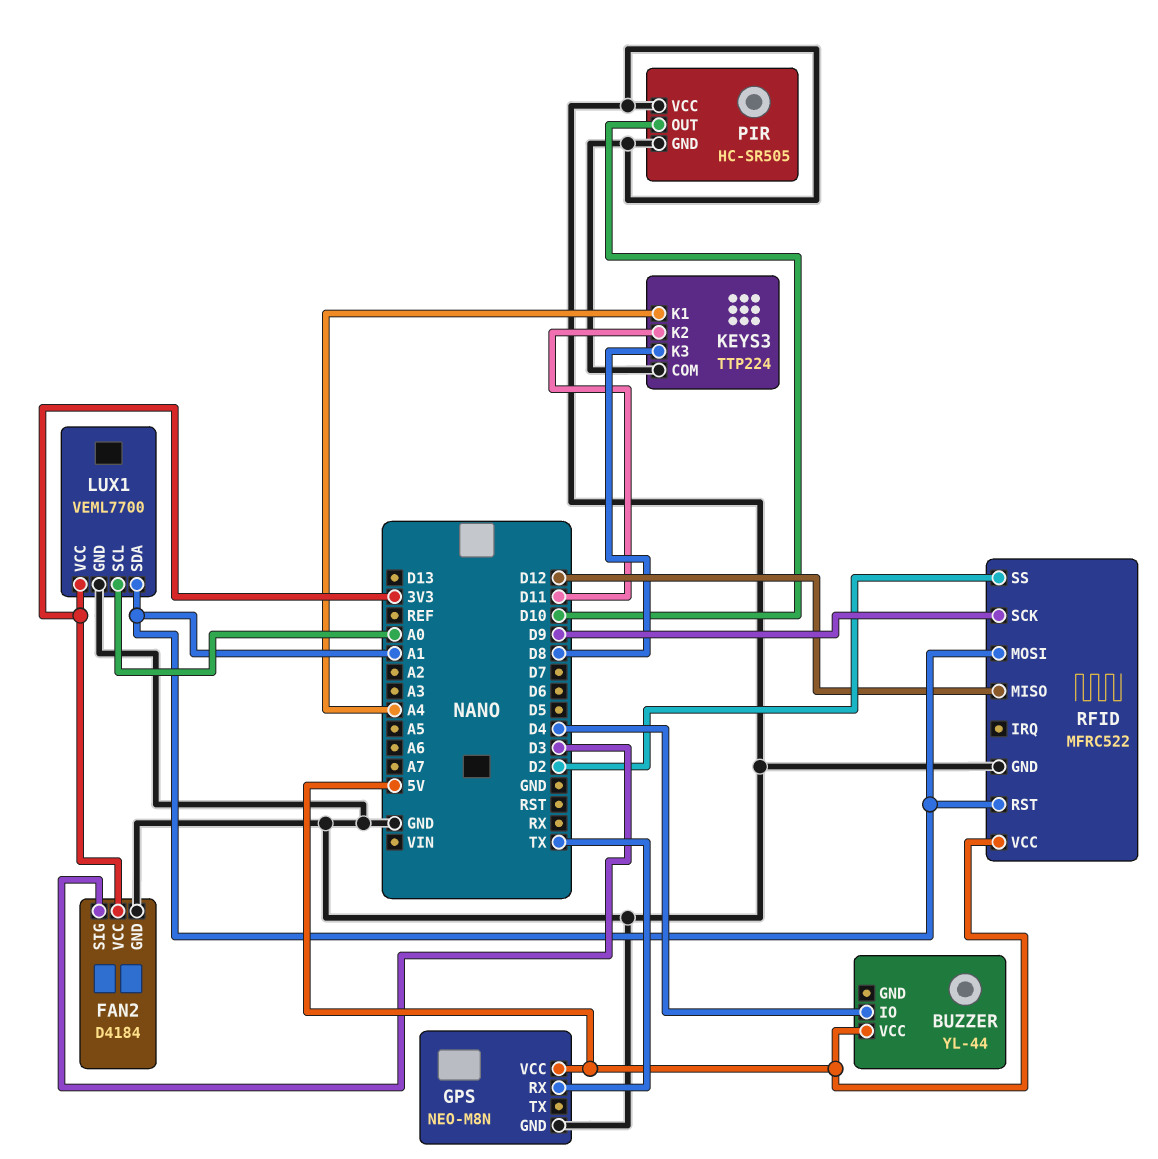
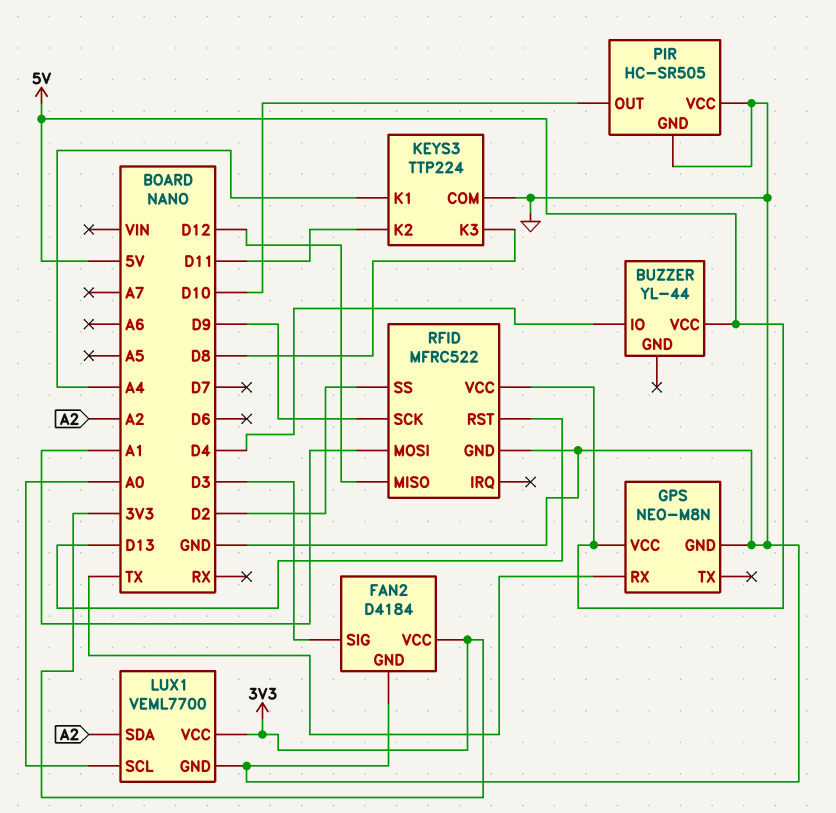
LUX1 pin SDA: A1 -> A2
RFID pin RST: A1 -> D13

